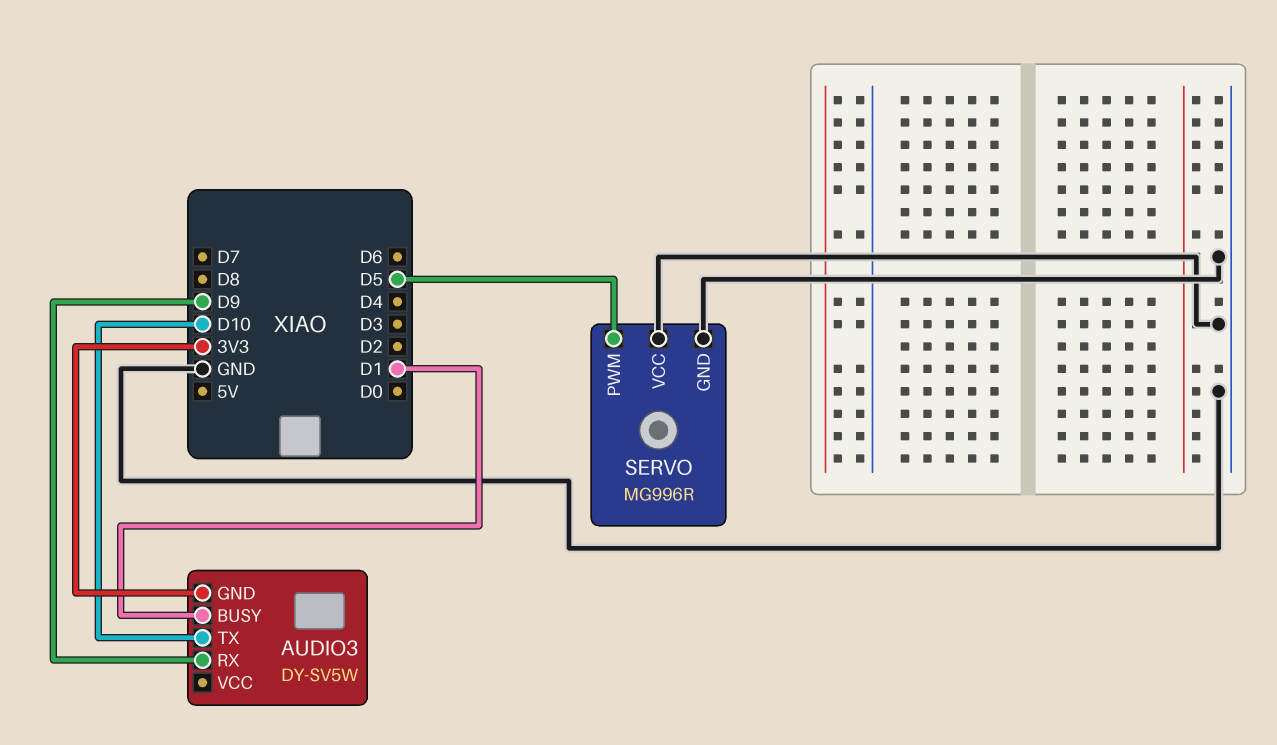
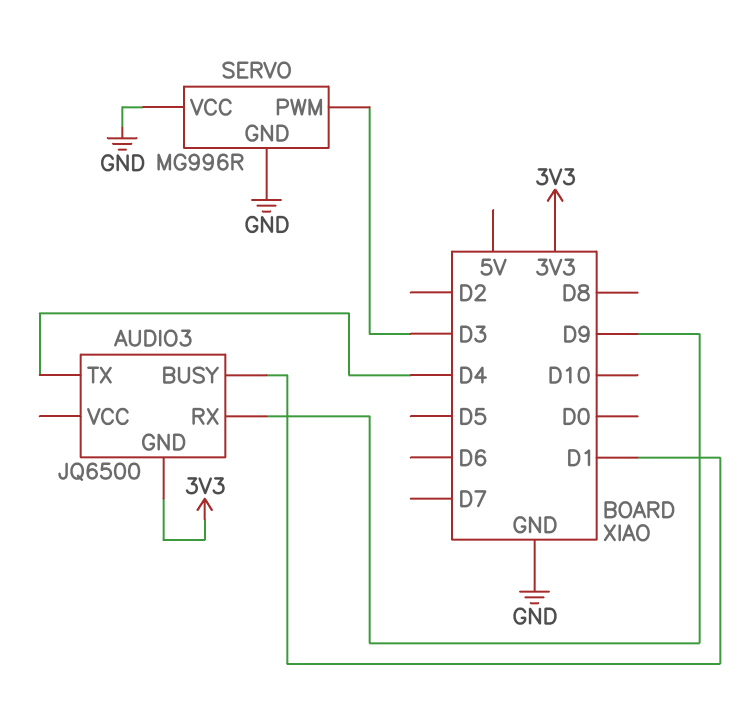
AUDIO3: DY-SV5W -> JQ6500
AUDIO3 pin TX: D10 -> D4
SERVO pin PWM: D5 -> D3

